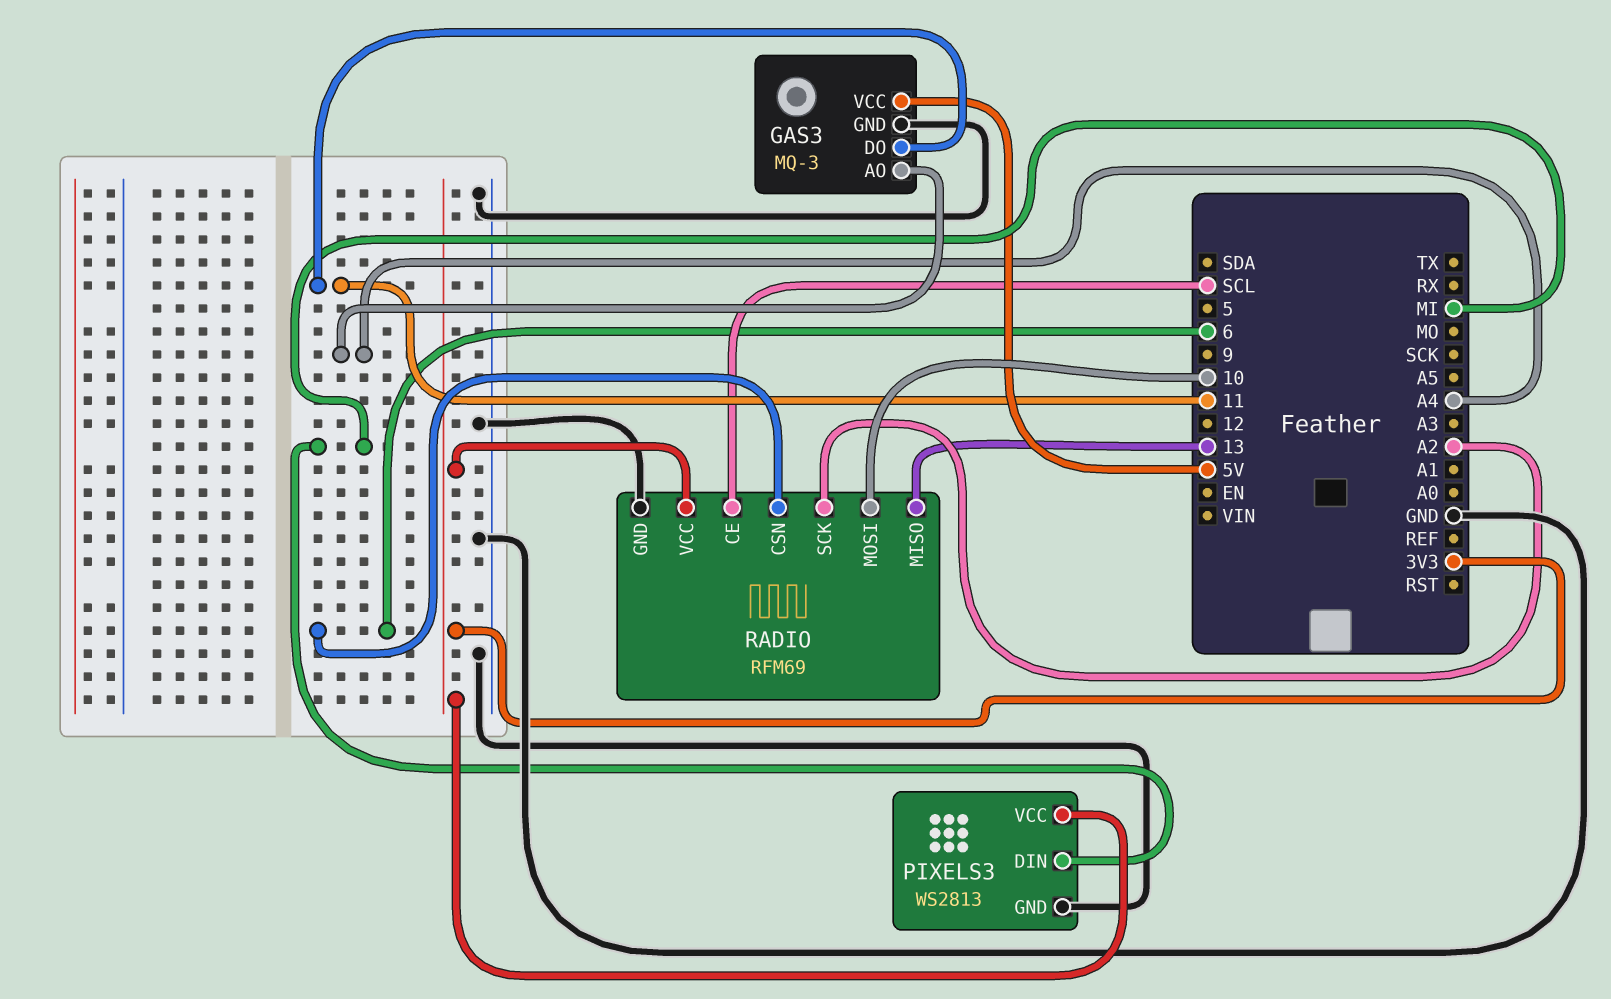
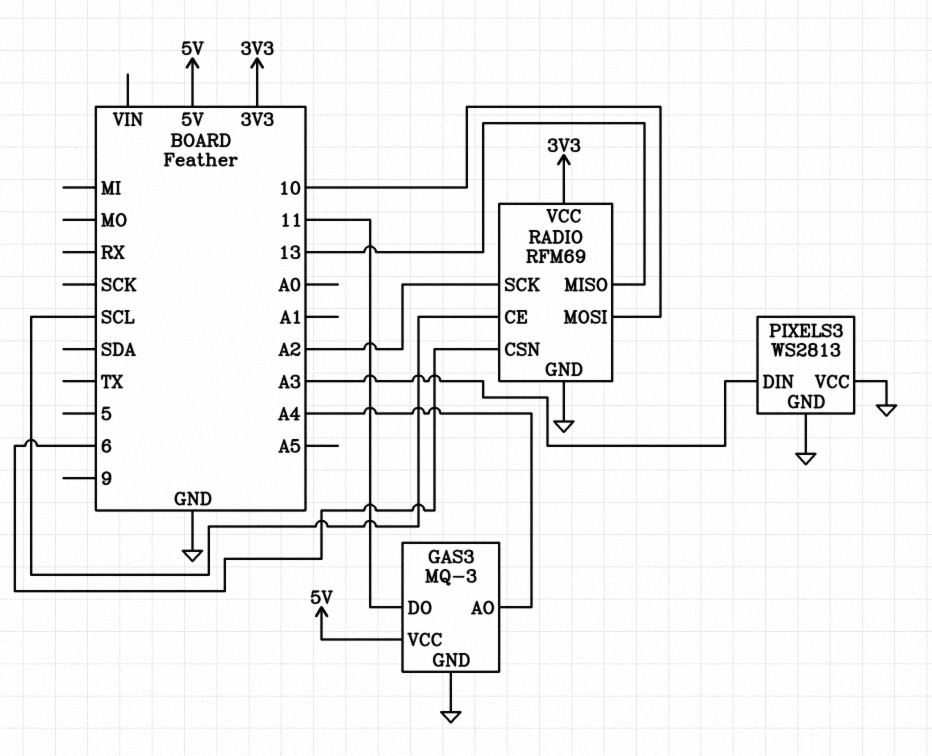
PIXELS3 pin DIN: MI -> A3
PIXELS3 pin VCC: 3V3 -> GND

